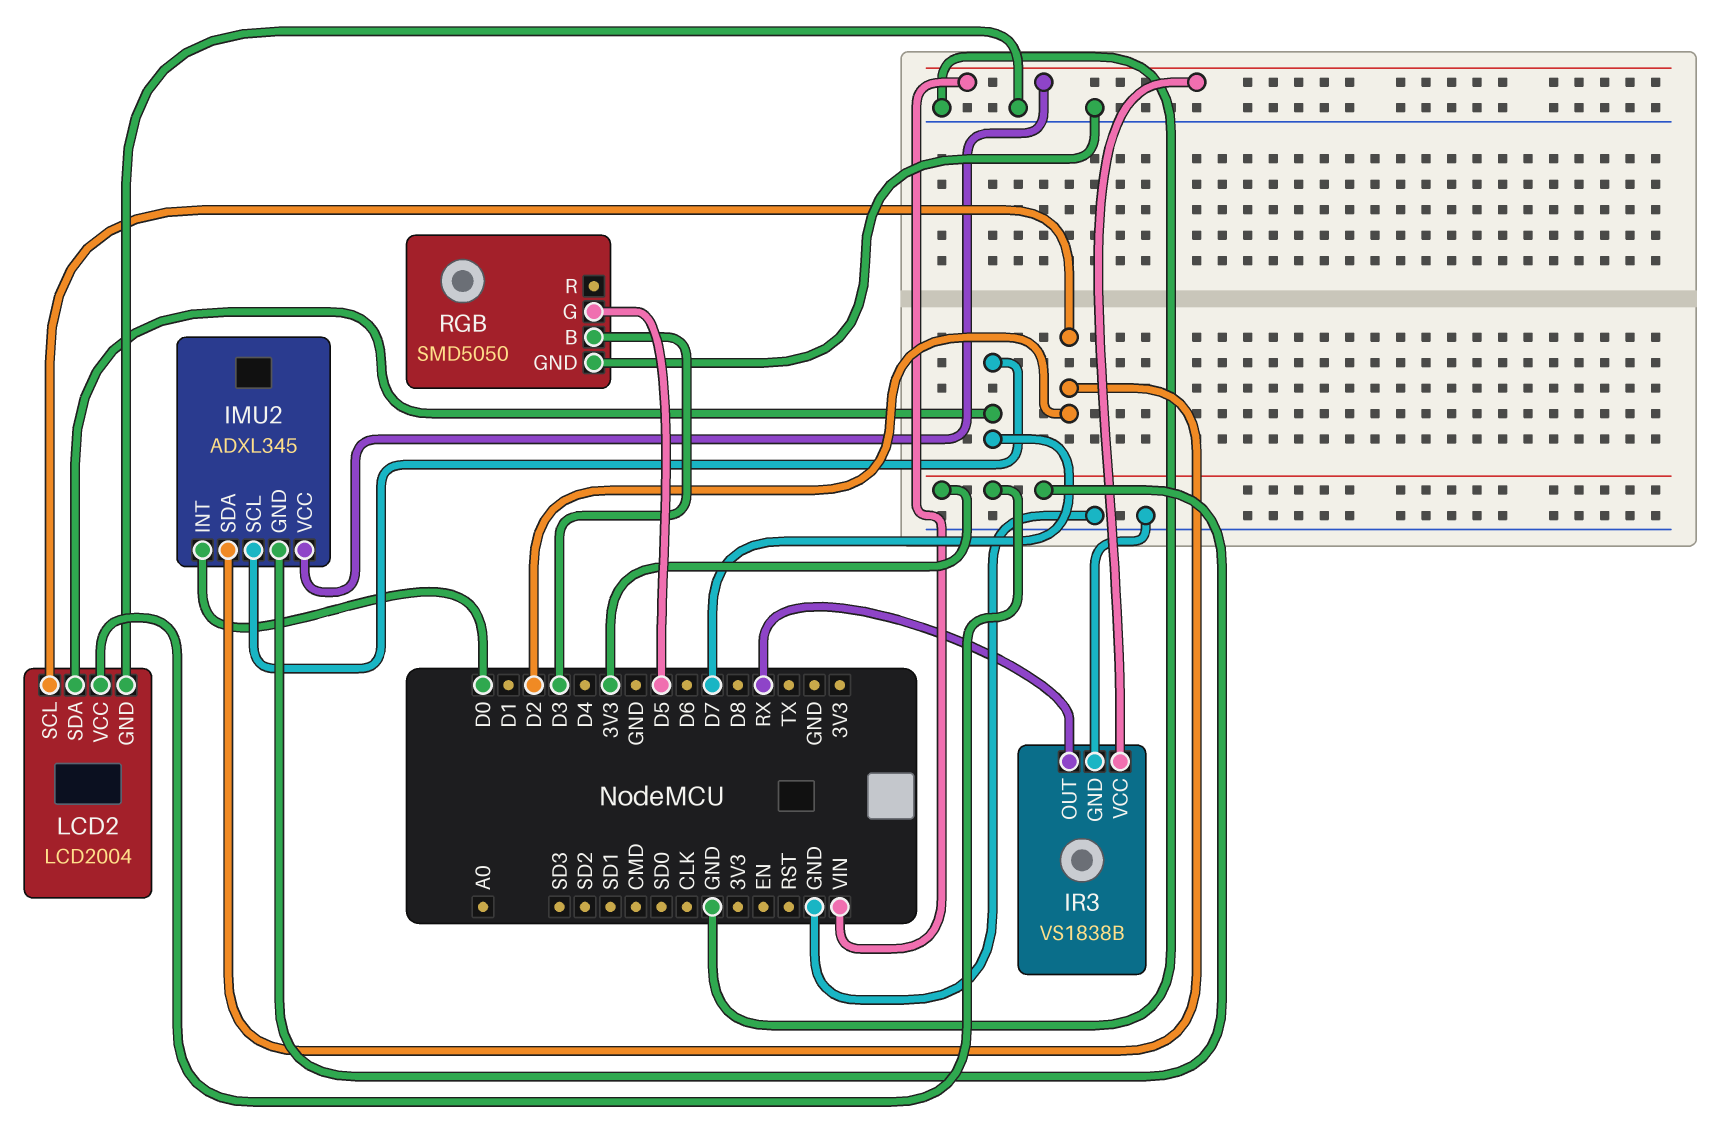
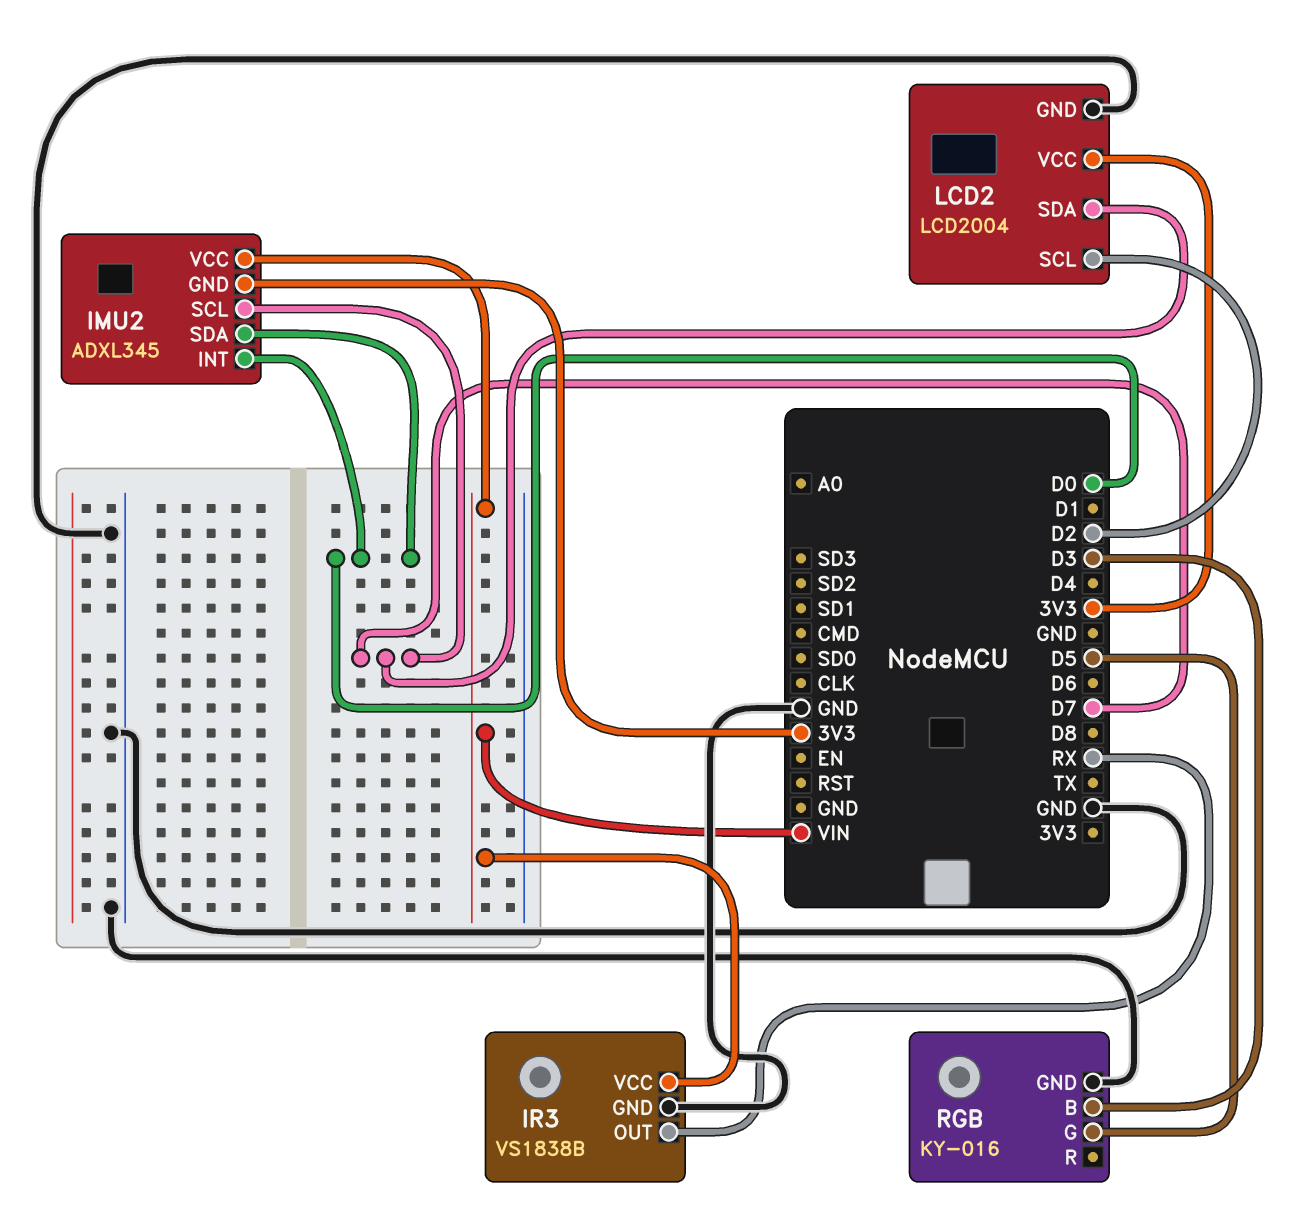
IMU2 pin SDA: D2 -> D0
RGB: SMD5050 -> KY-016

